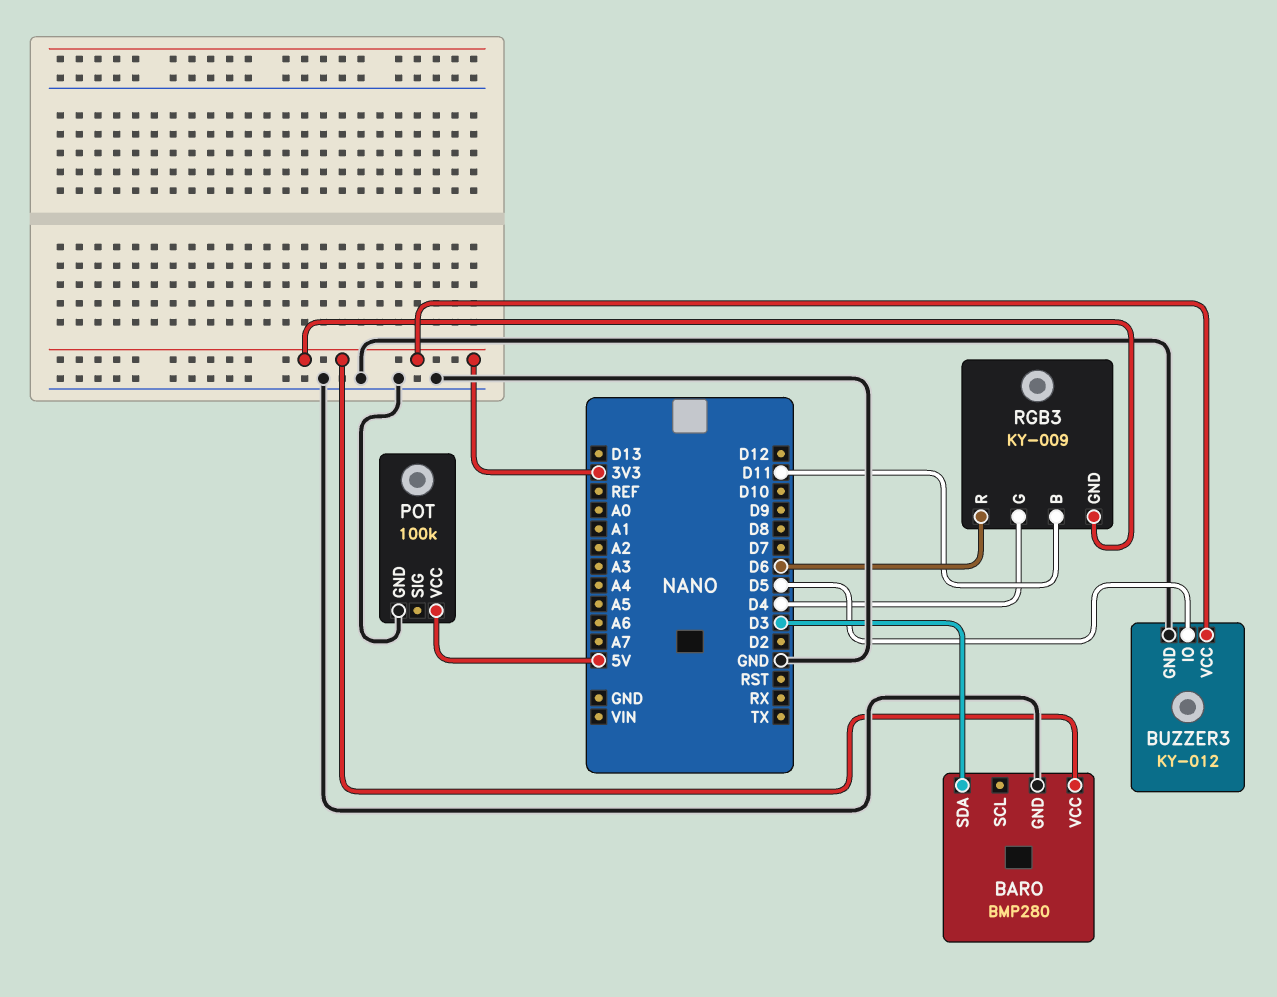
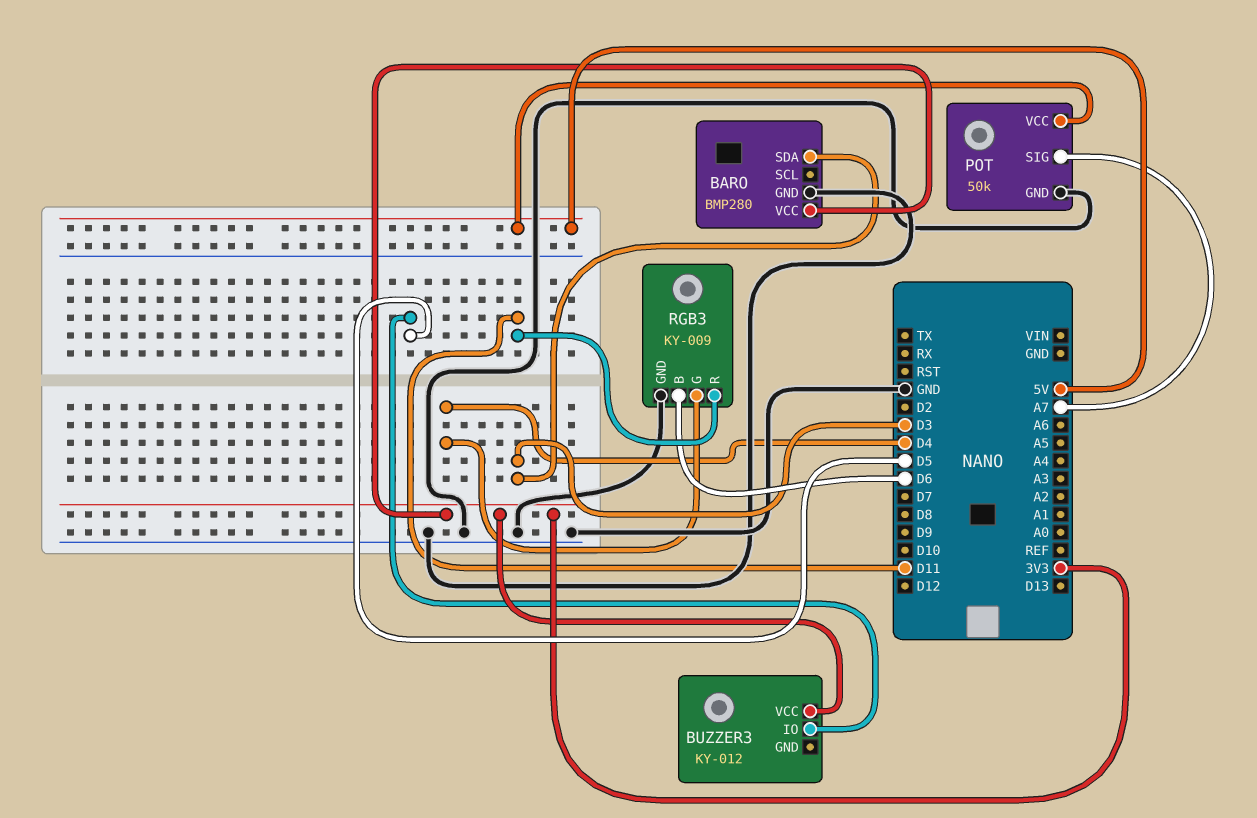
BUZZER3 pin GND: GND -> none
POT: 100k -> 50k
POT pin SIG: none -> A7
RGB3 pin B: D11 -> D6
RGB3 pin GND: 3V3 -> GND
RGB3 pin R: D6 -> D11

